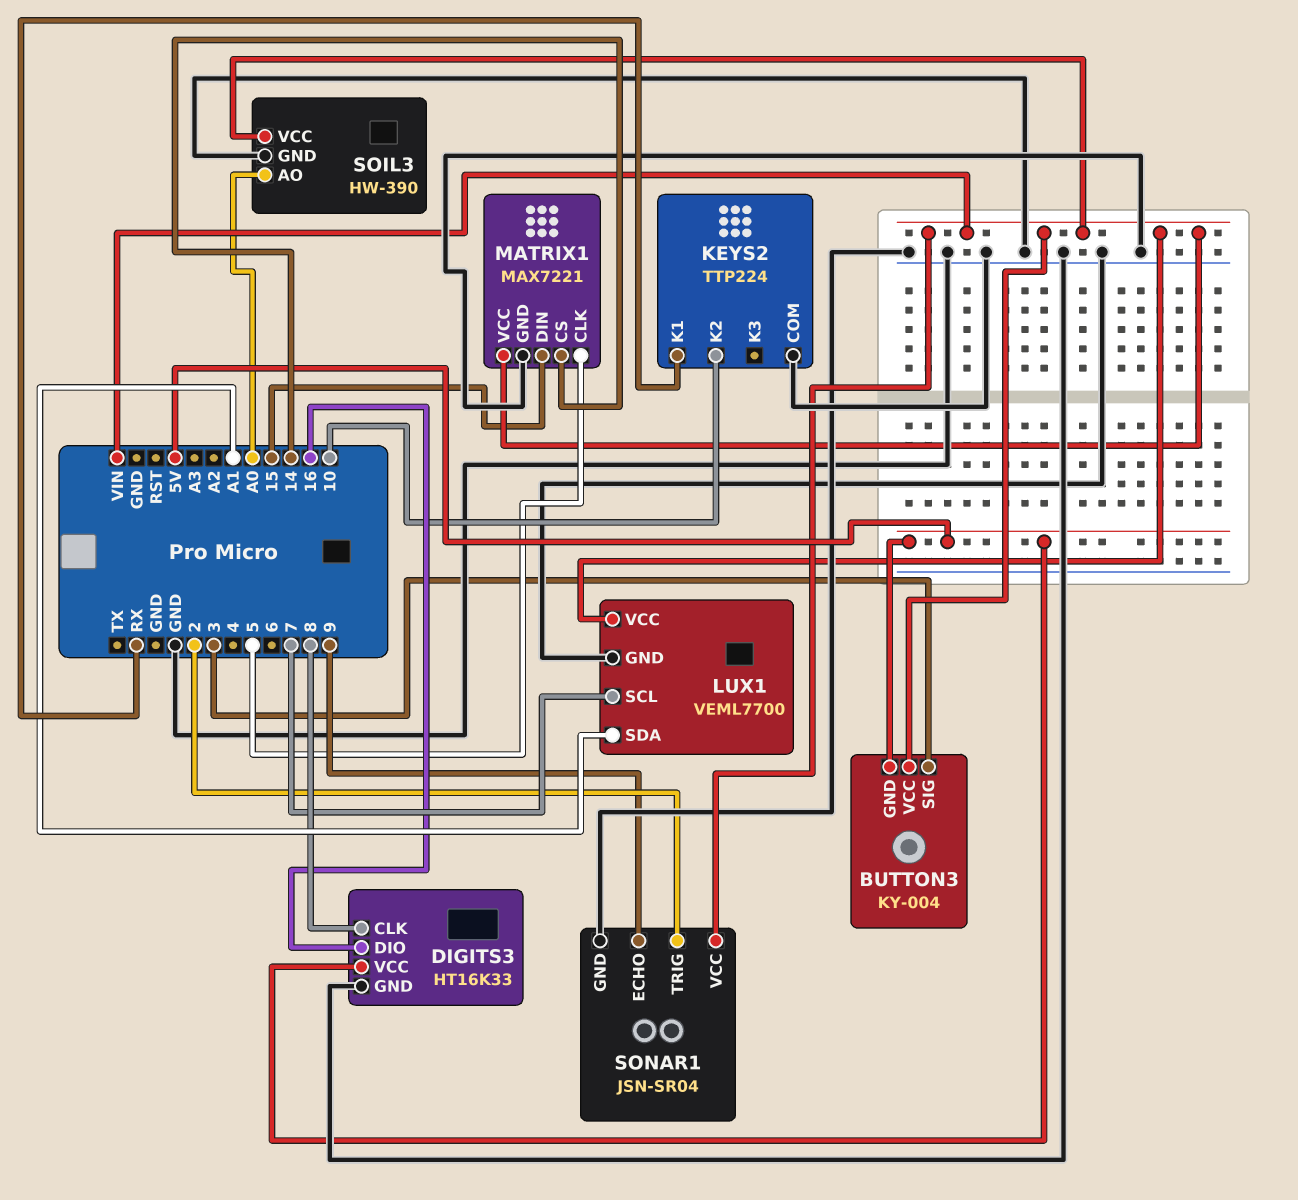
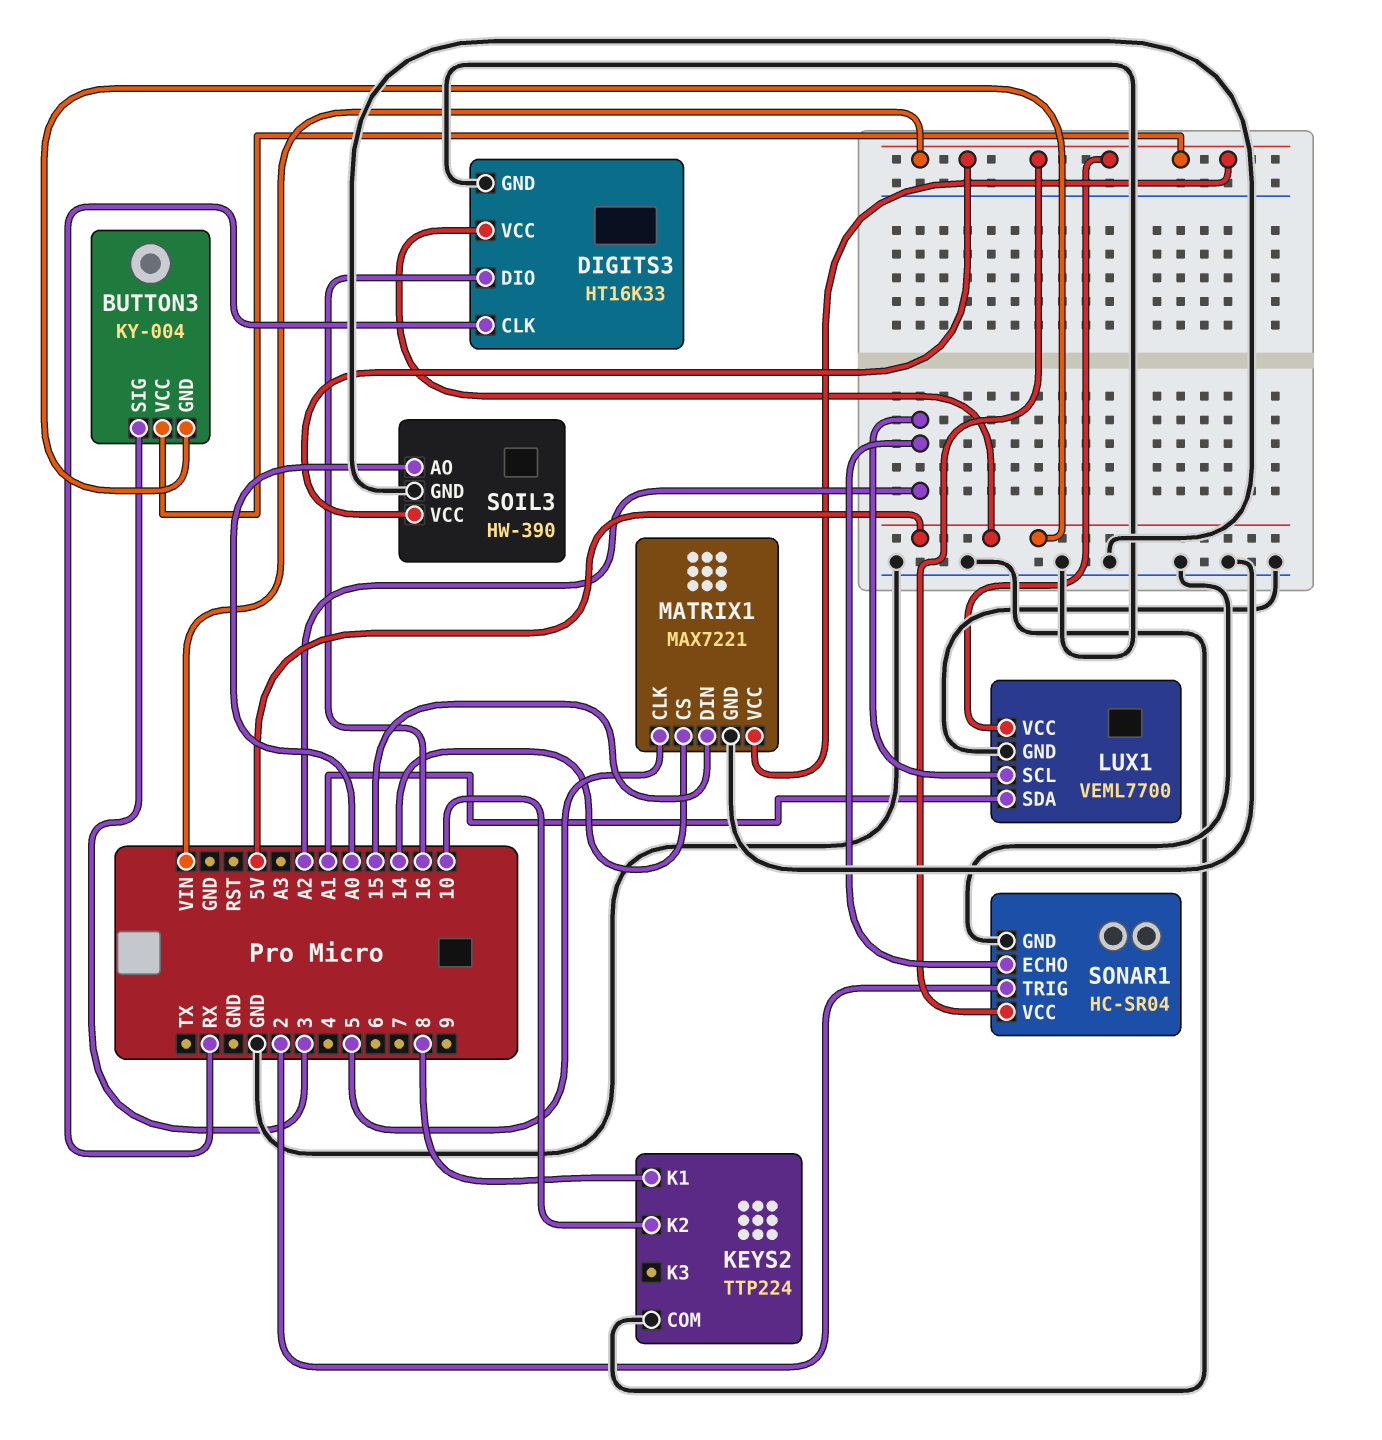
DIGITS3 pin CLK: 8 -> RX
KEYS2 pin K1: RX -> 8
LUX1 pin SCL: 7 -> A2
SONAR1: JSN-SR04 -> HC-SR04
SONAR1 pin ECHO: 9 -> A2

